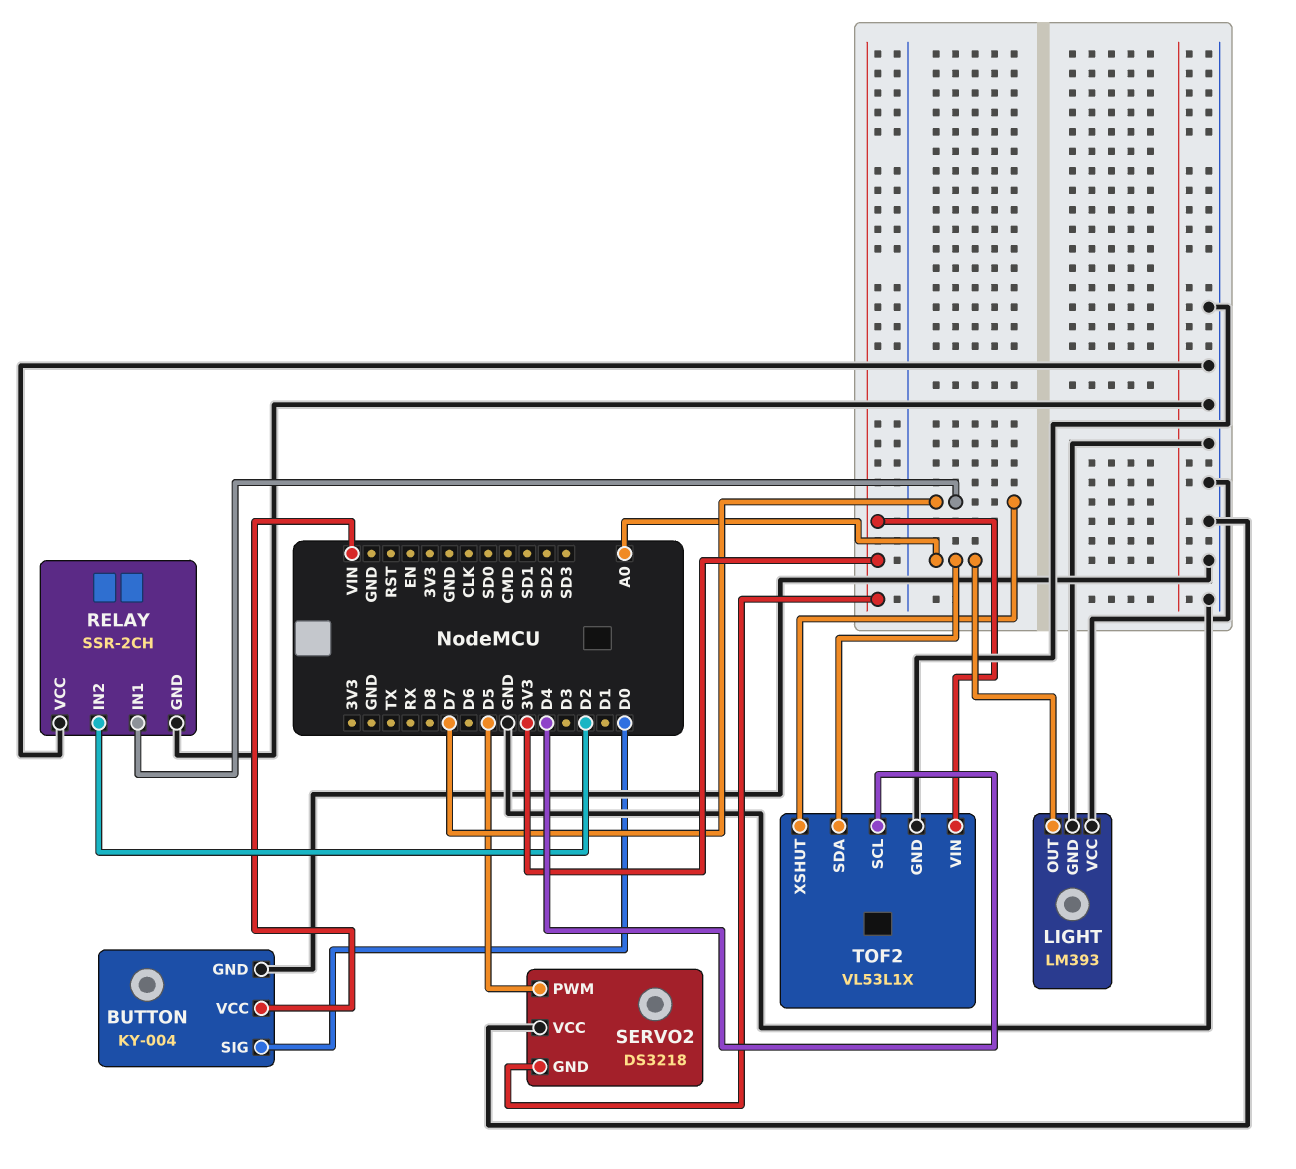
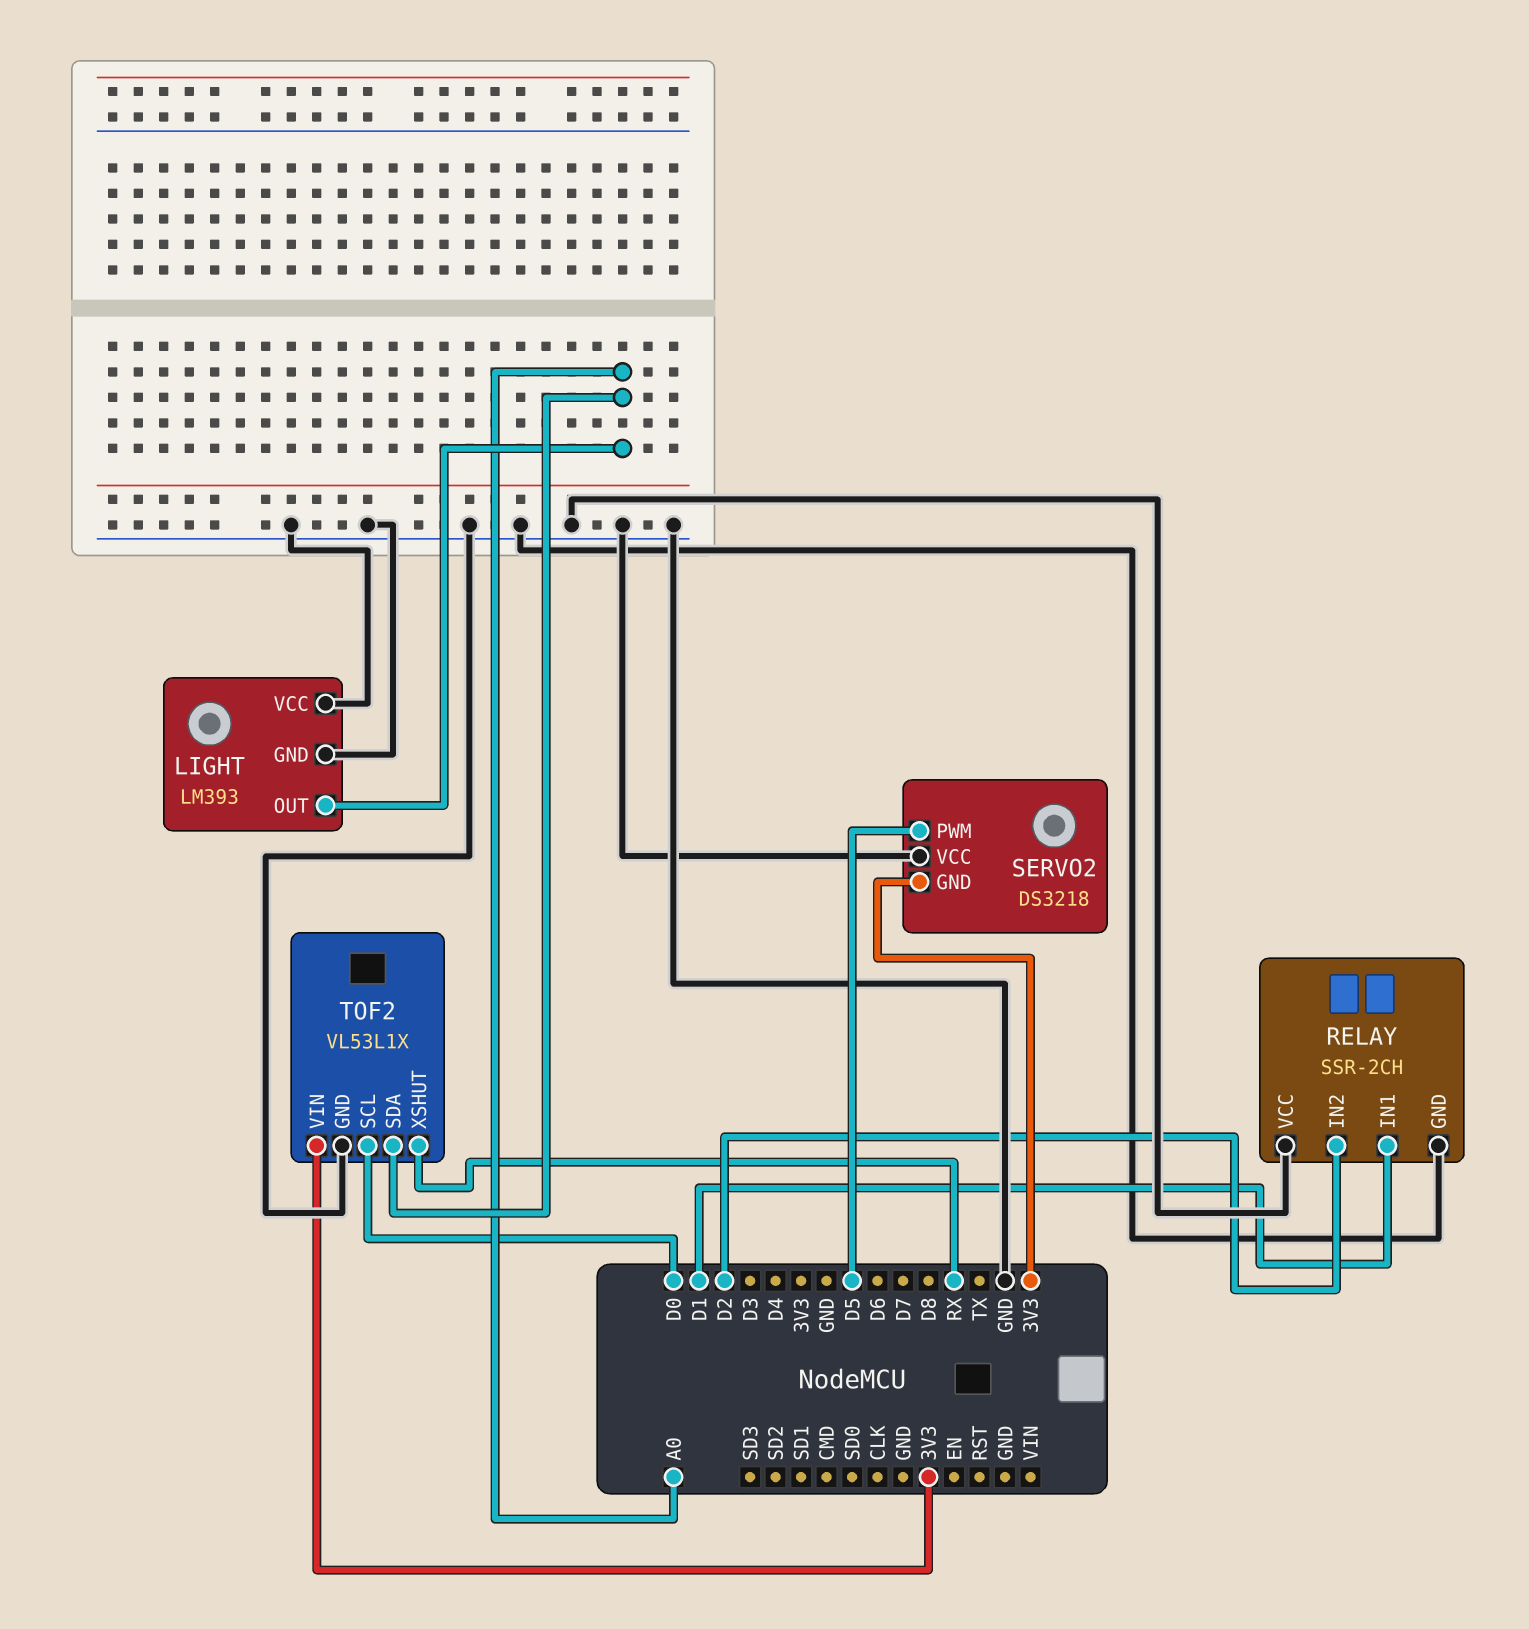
BUTTON: KY-004 -> none
BUTTON pin GND: GND -> none
BUTTON pin SIG: D0 -> none
BUTTON pin VCC: VIN -> none
RELAY pin IN1: D7 -> D1
TOF2 pin SCL: D4 -> D0
TOF2 pin XSHUT: D7 -> RX

